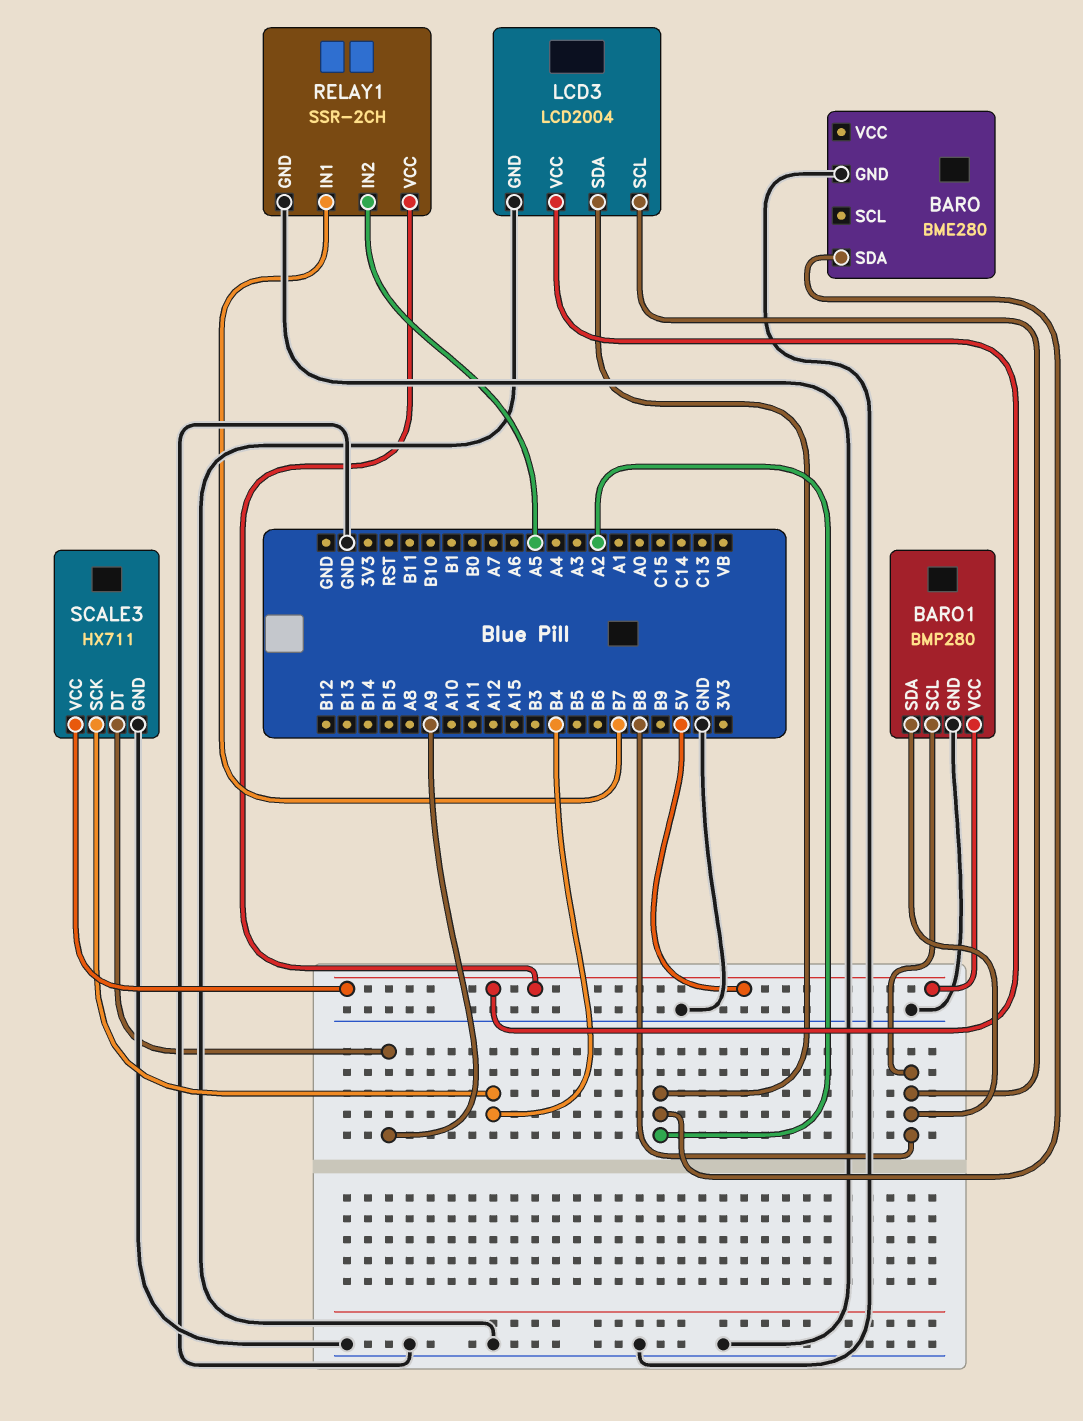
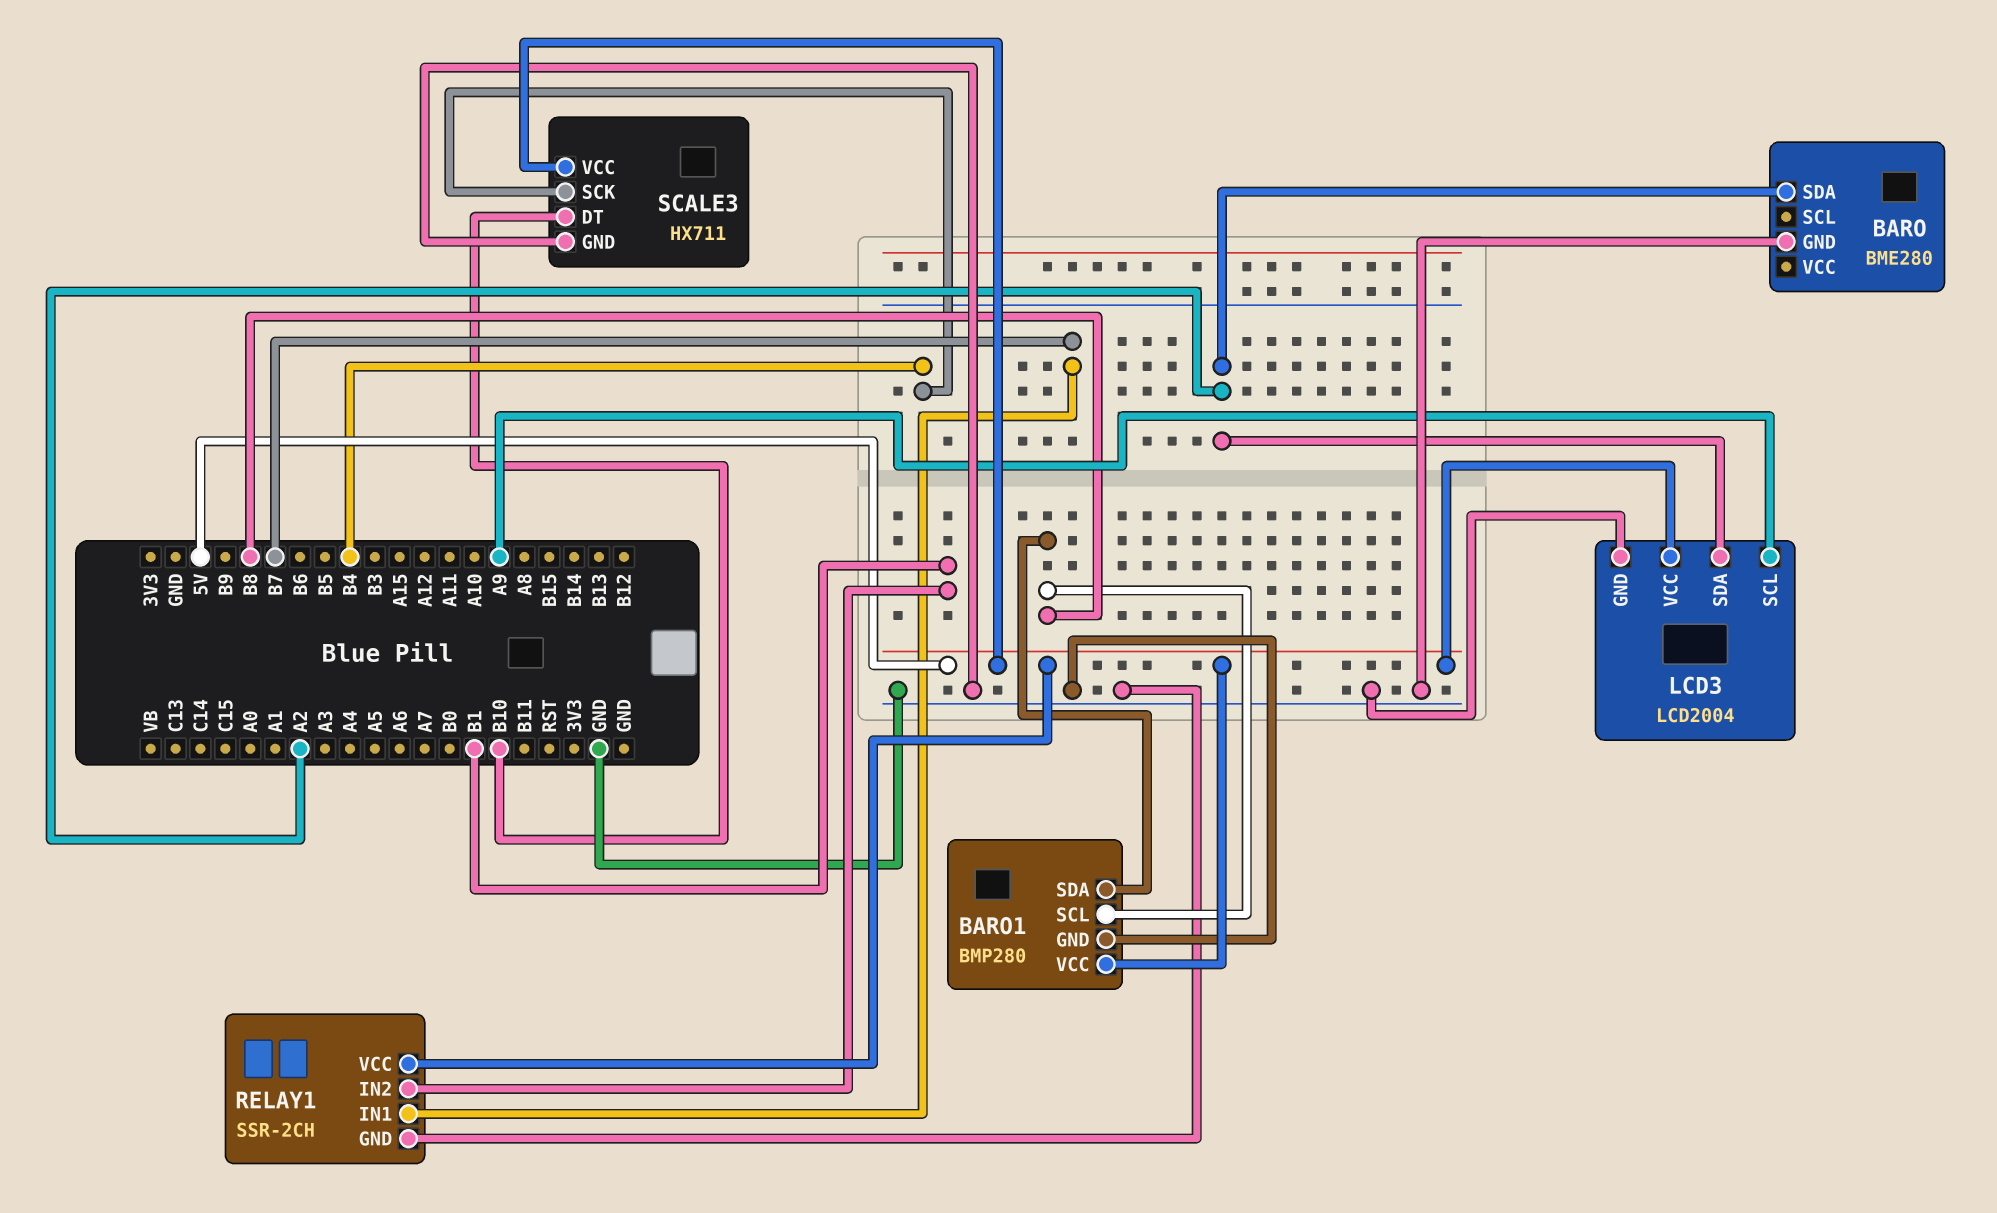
LCD3 pin SCL: B8 -> A9
RELAY1 pin IN2: A5 -> B1
SCALE3 pin DT: A9 -> B10

